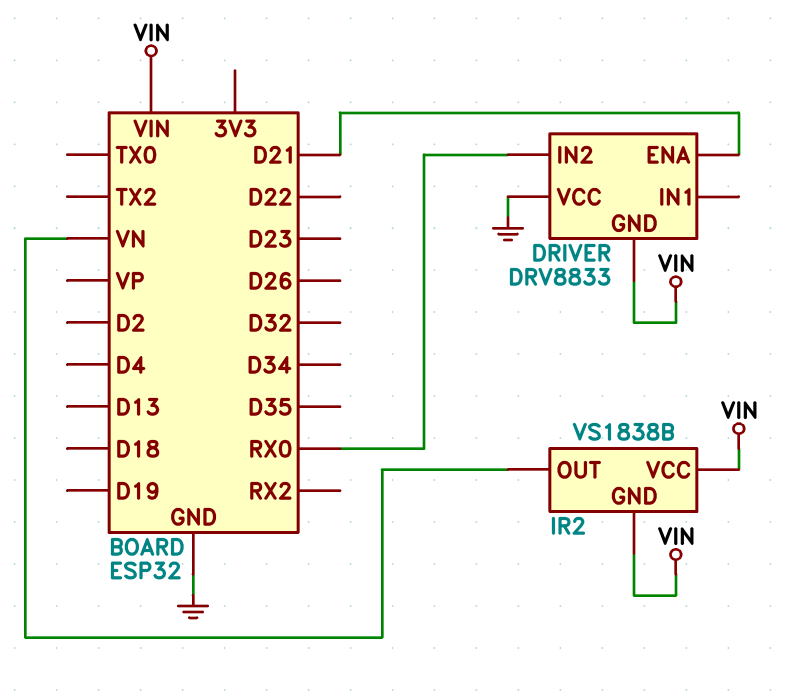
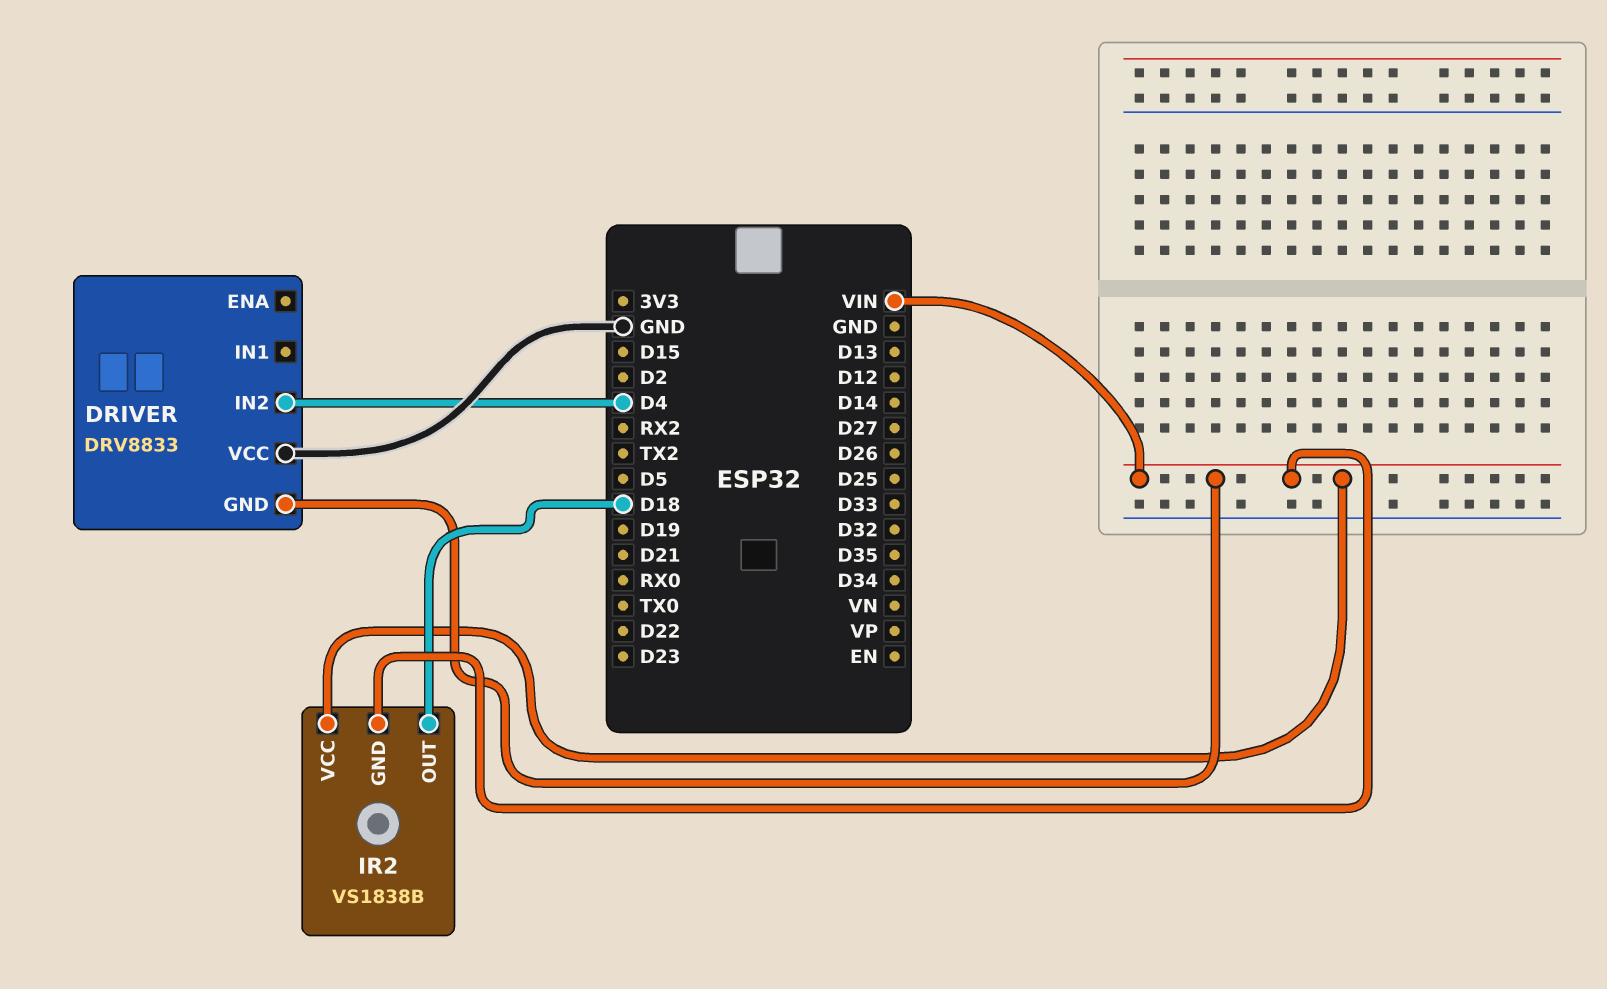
DRIVER pin ENA: D21 -> none
DRIVER pin IN2: RX0 -> D4
IR2 pin OUT: VN -> D18

